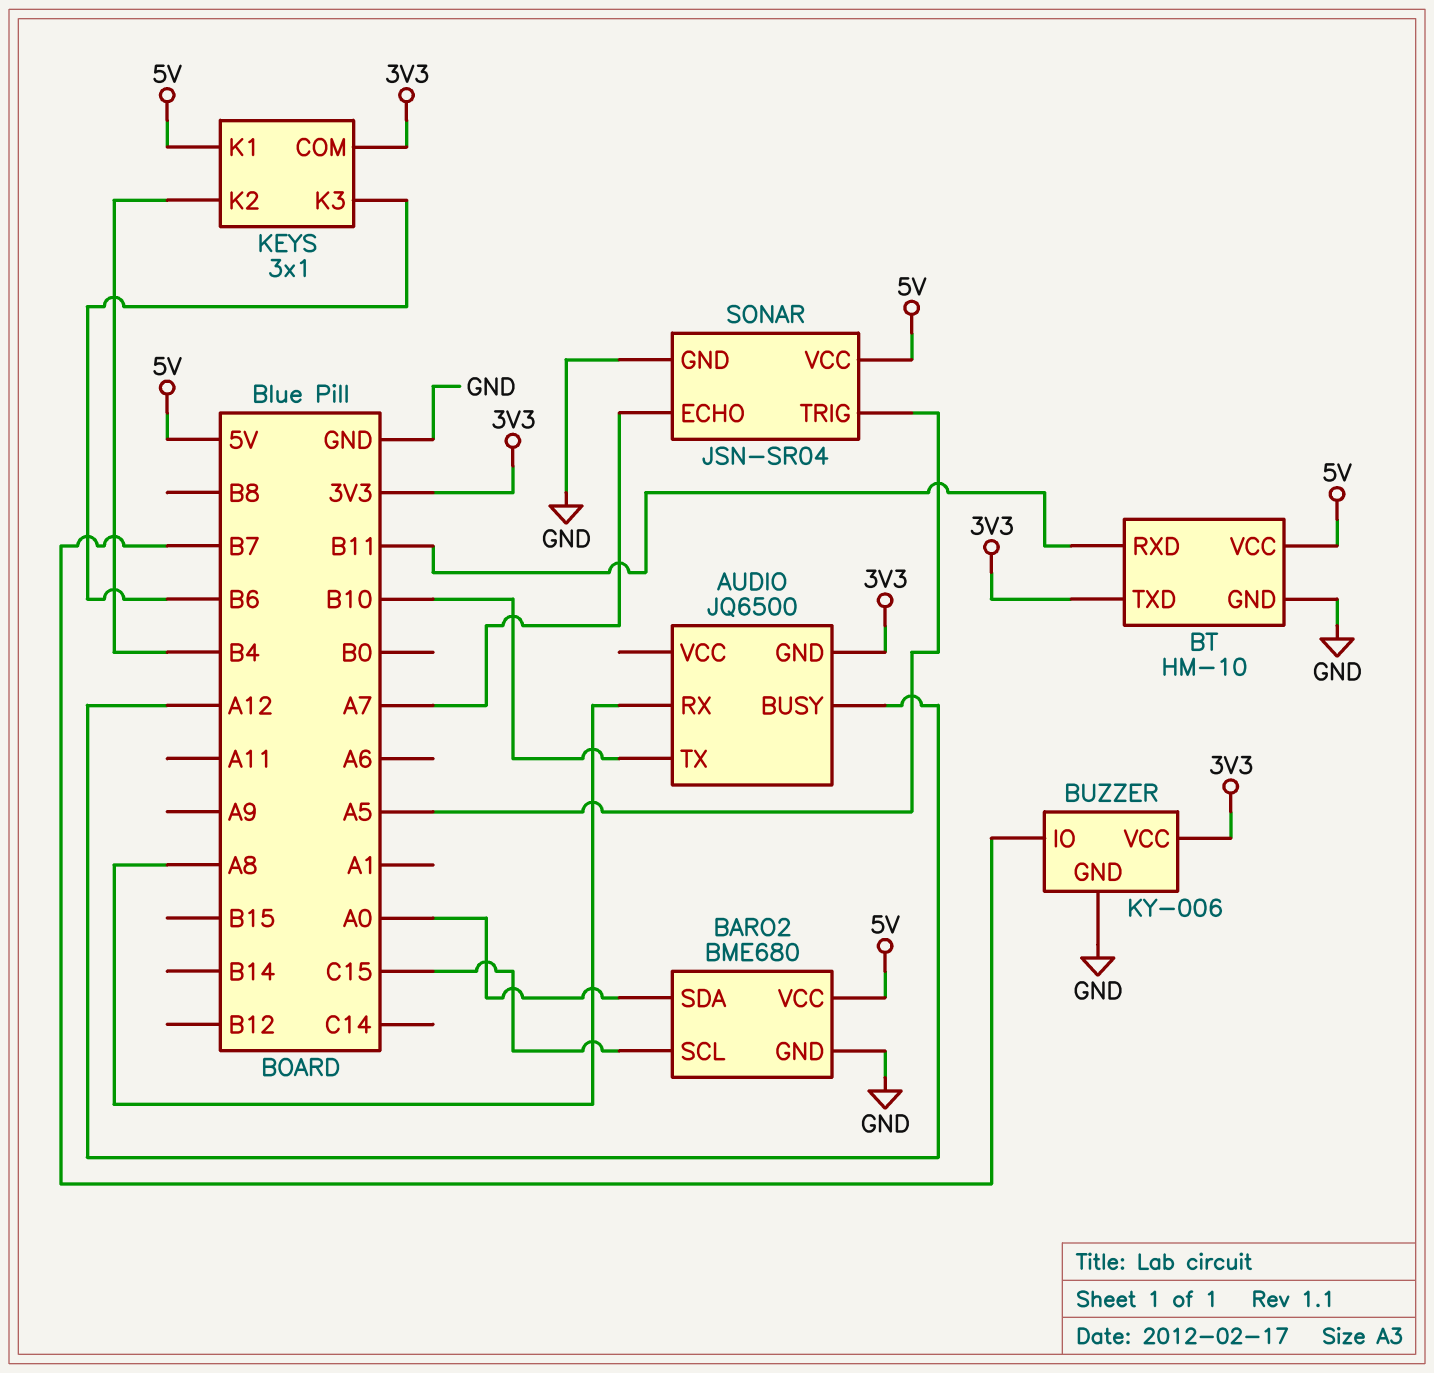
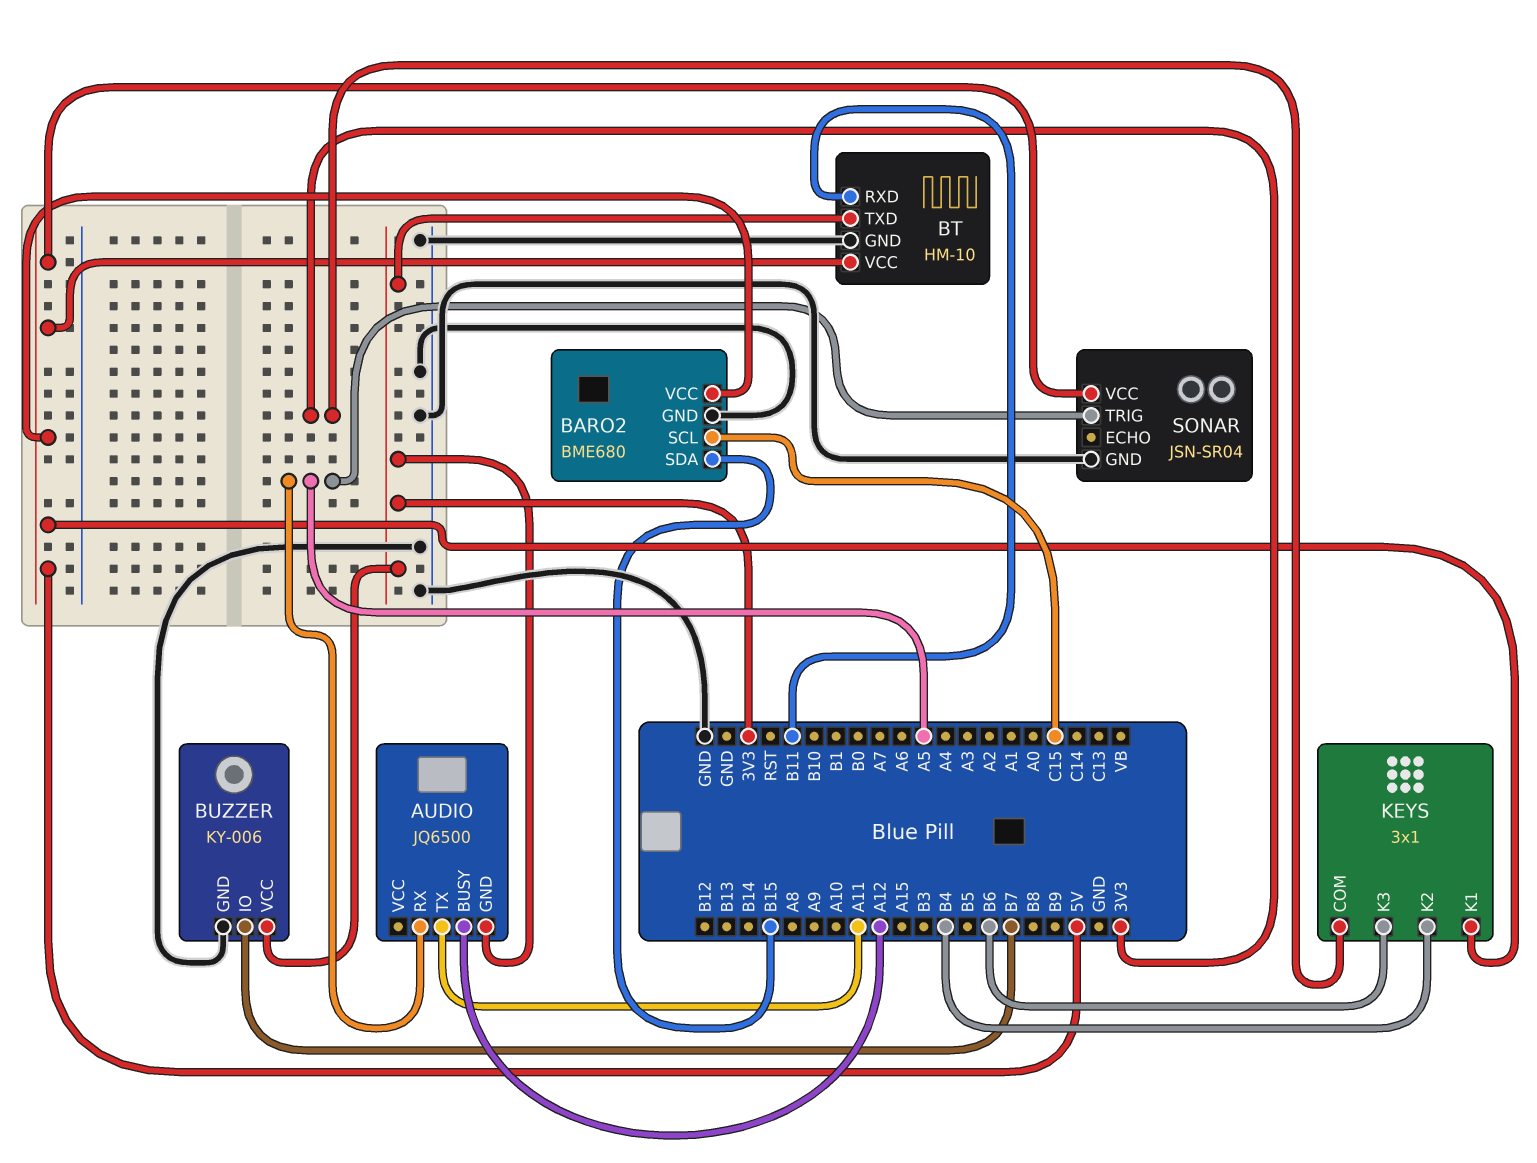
AUDIO pin RX: A8 -> A5
AUDIO pin TX: B10 -> A11
BARO2 pin SDA: A0 -> B15
SONAR pin ECHO: A7 -> none

